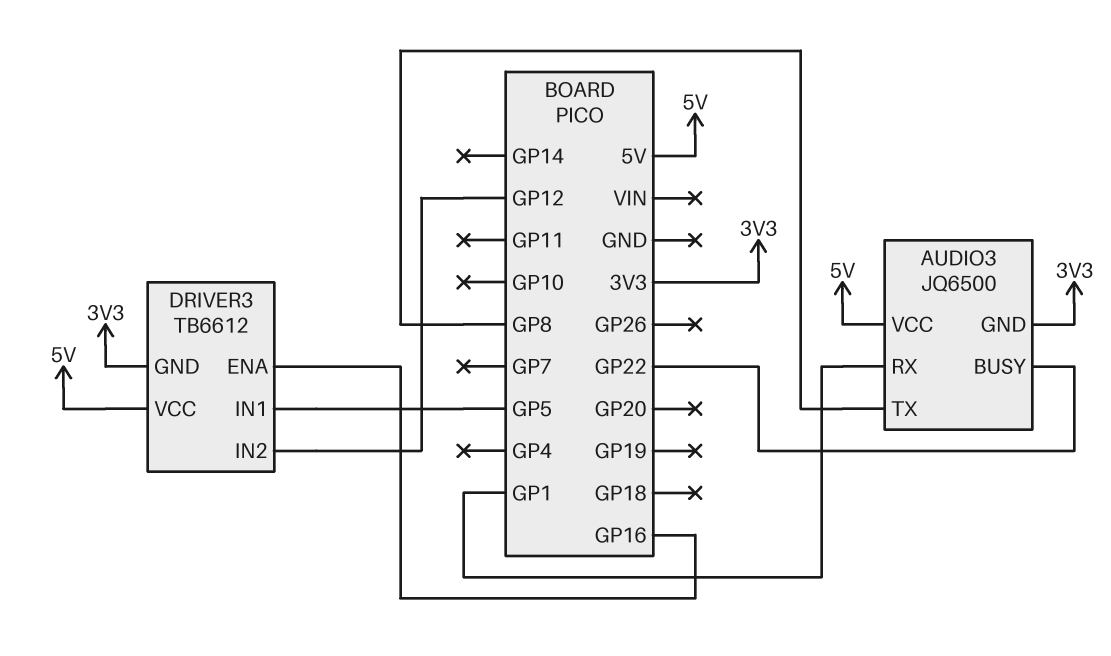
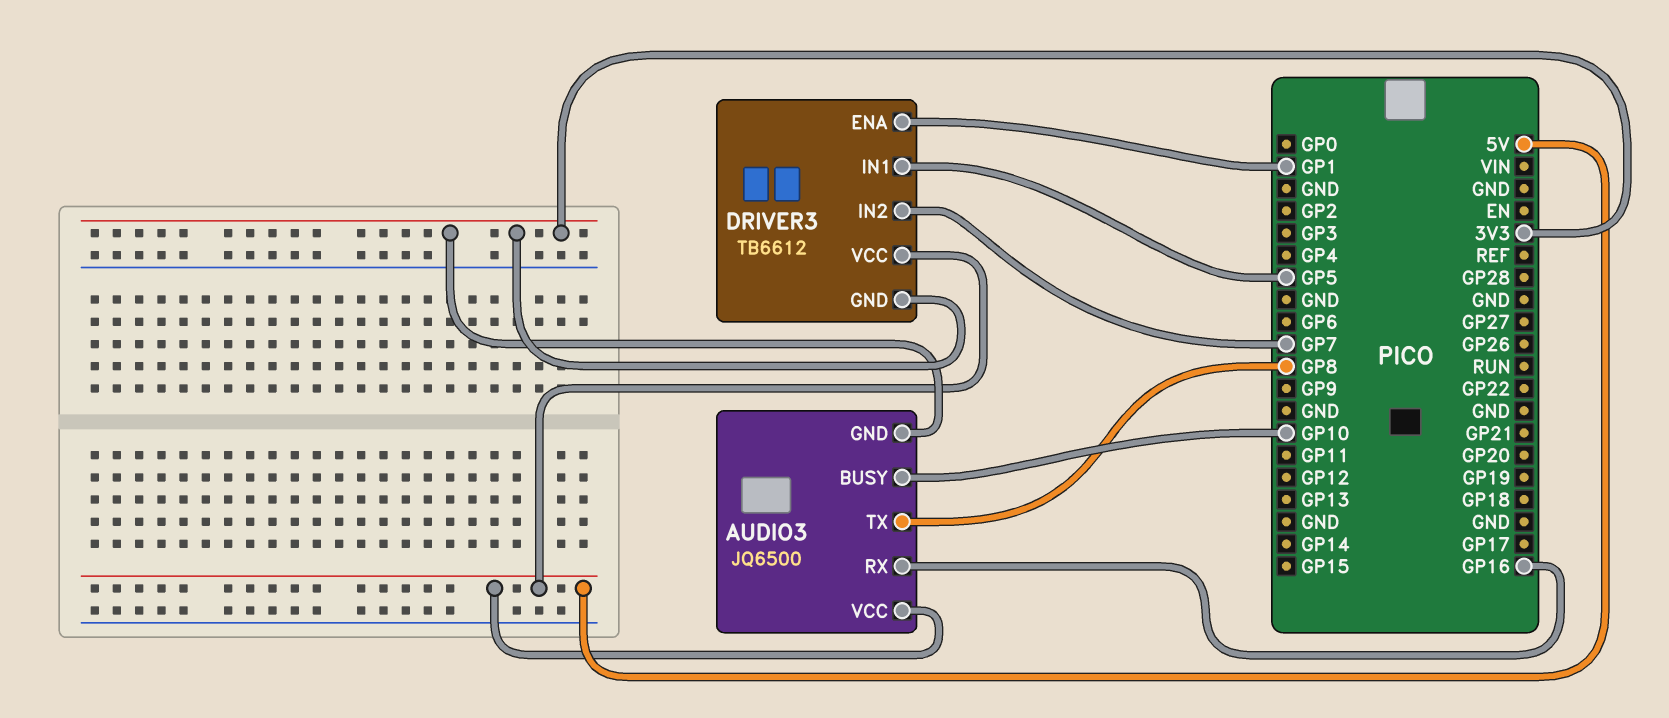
AUDIO3 pin BUSY: GP22 -> GP10
AUDIO3 pin RX: GP1 -> GP16
DRIVER3 pin ENA: GP16 -> GP1
DRIVER3 pin IN2: GP12 -> GP7

